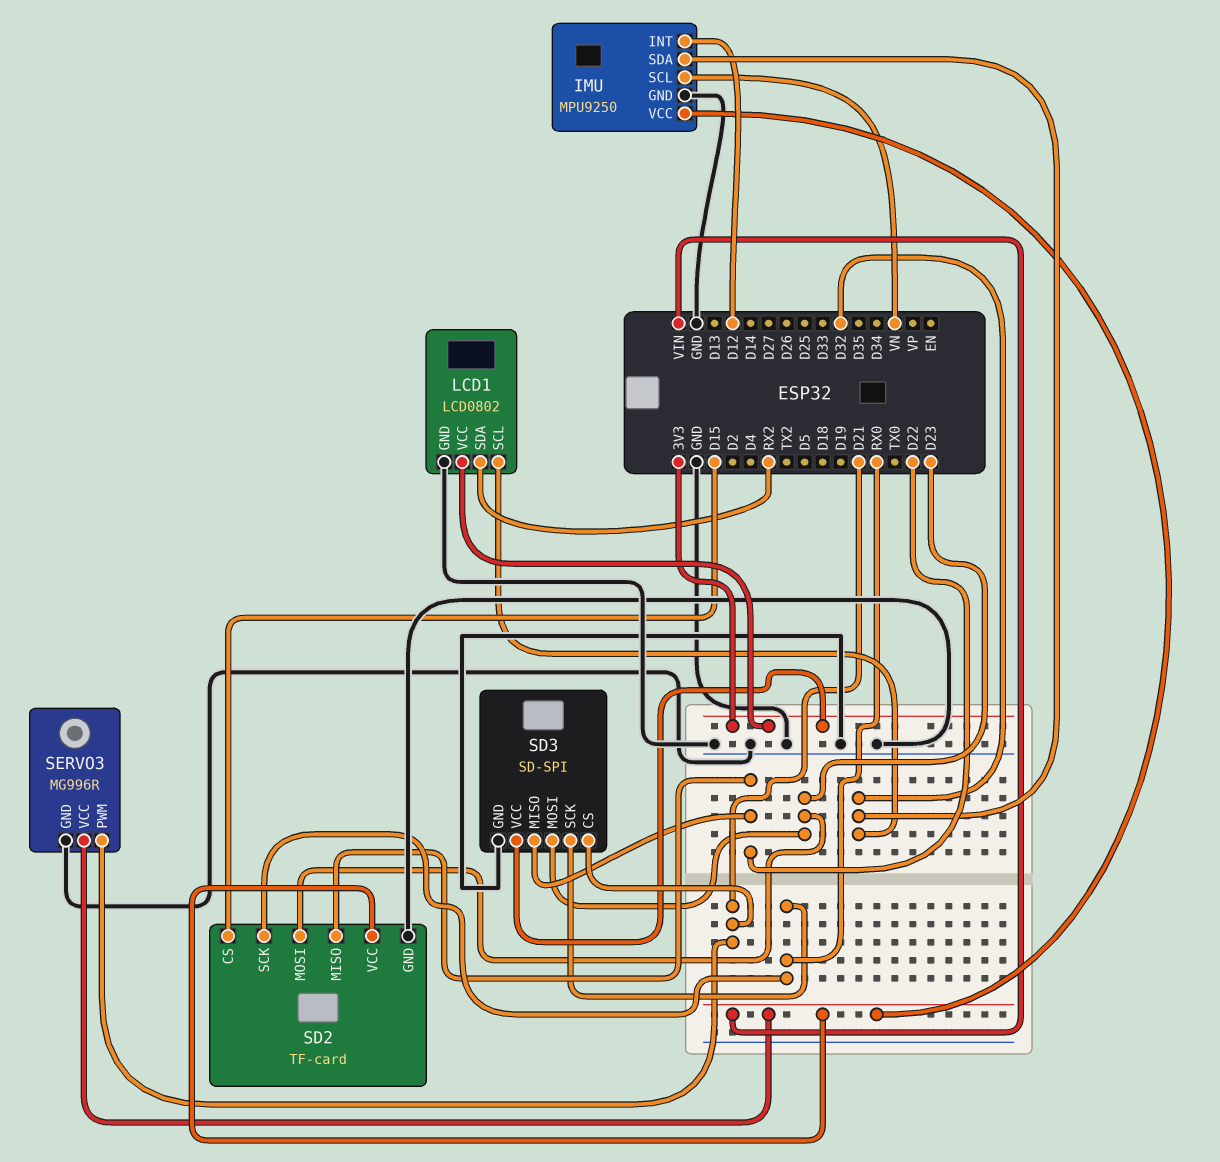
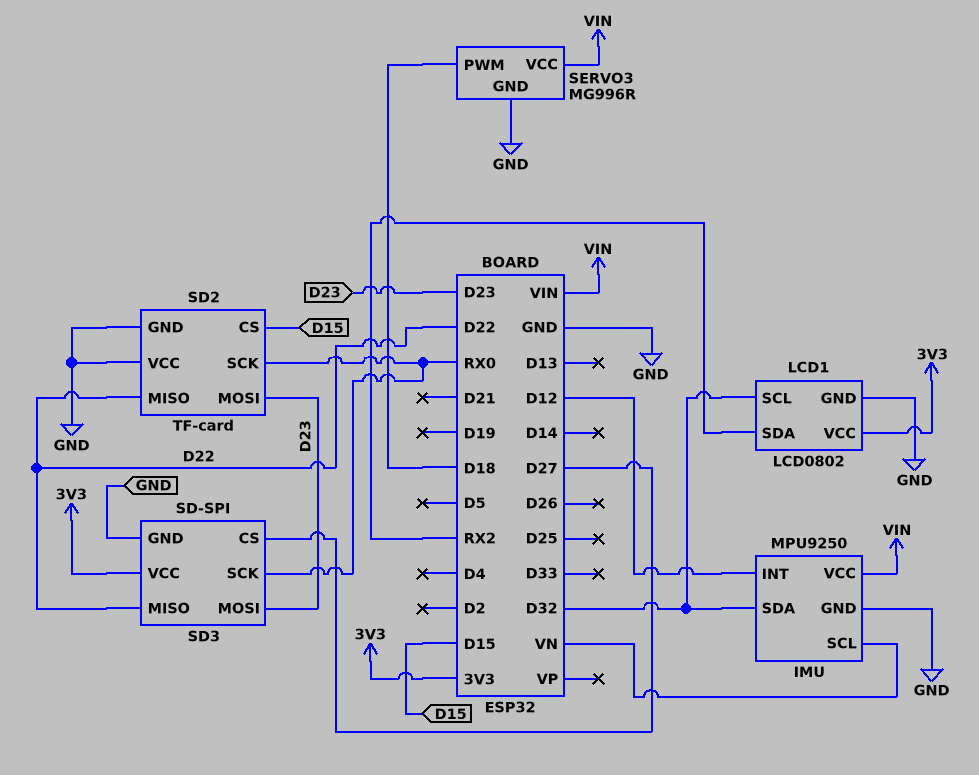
SD2 pin VCC: VIN -> GND
SD3 pin CS: D21 -> D27
SERVO3 pin PWM: D21 -> D18

